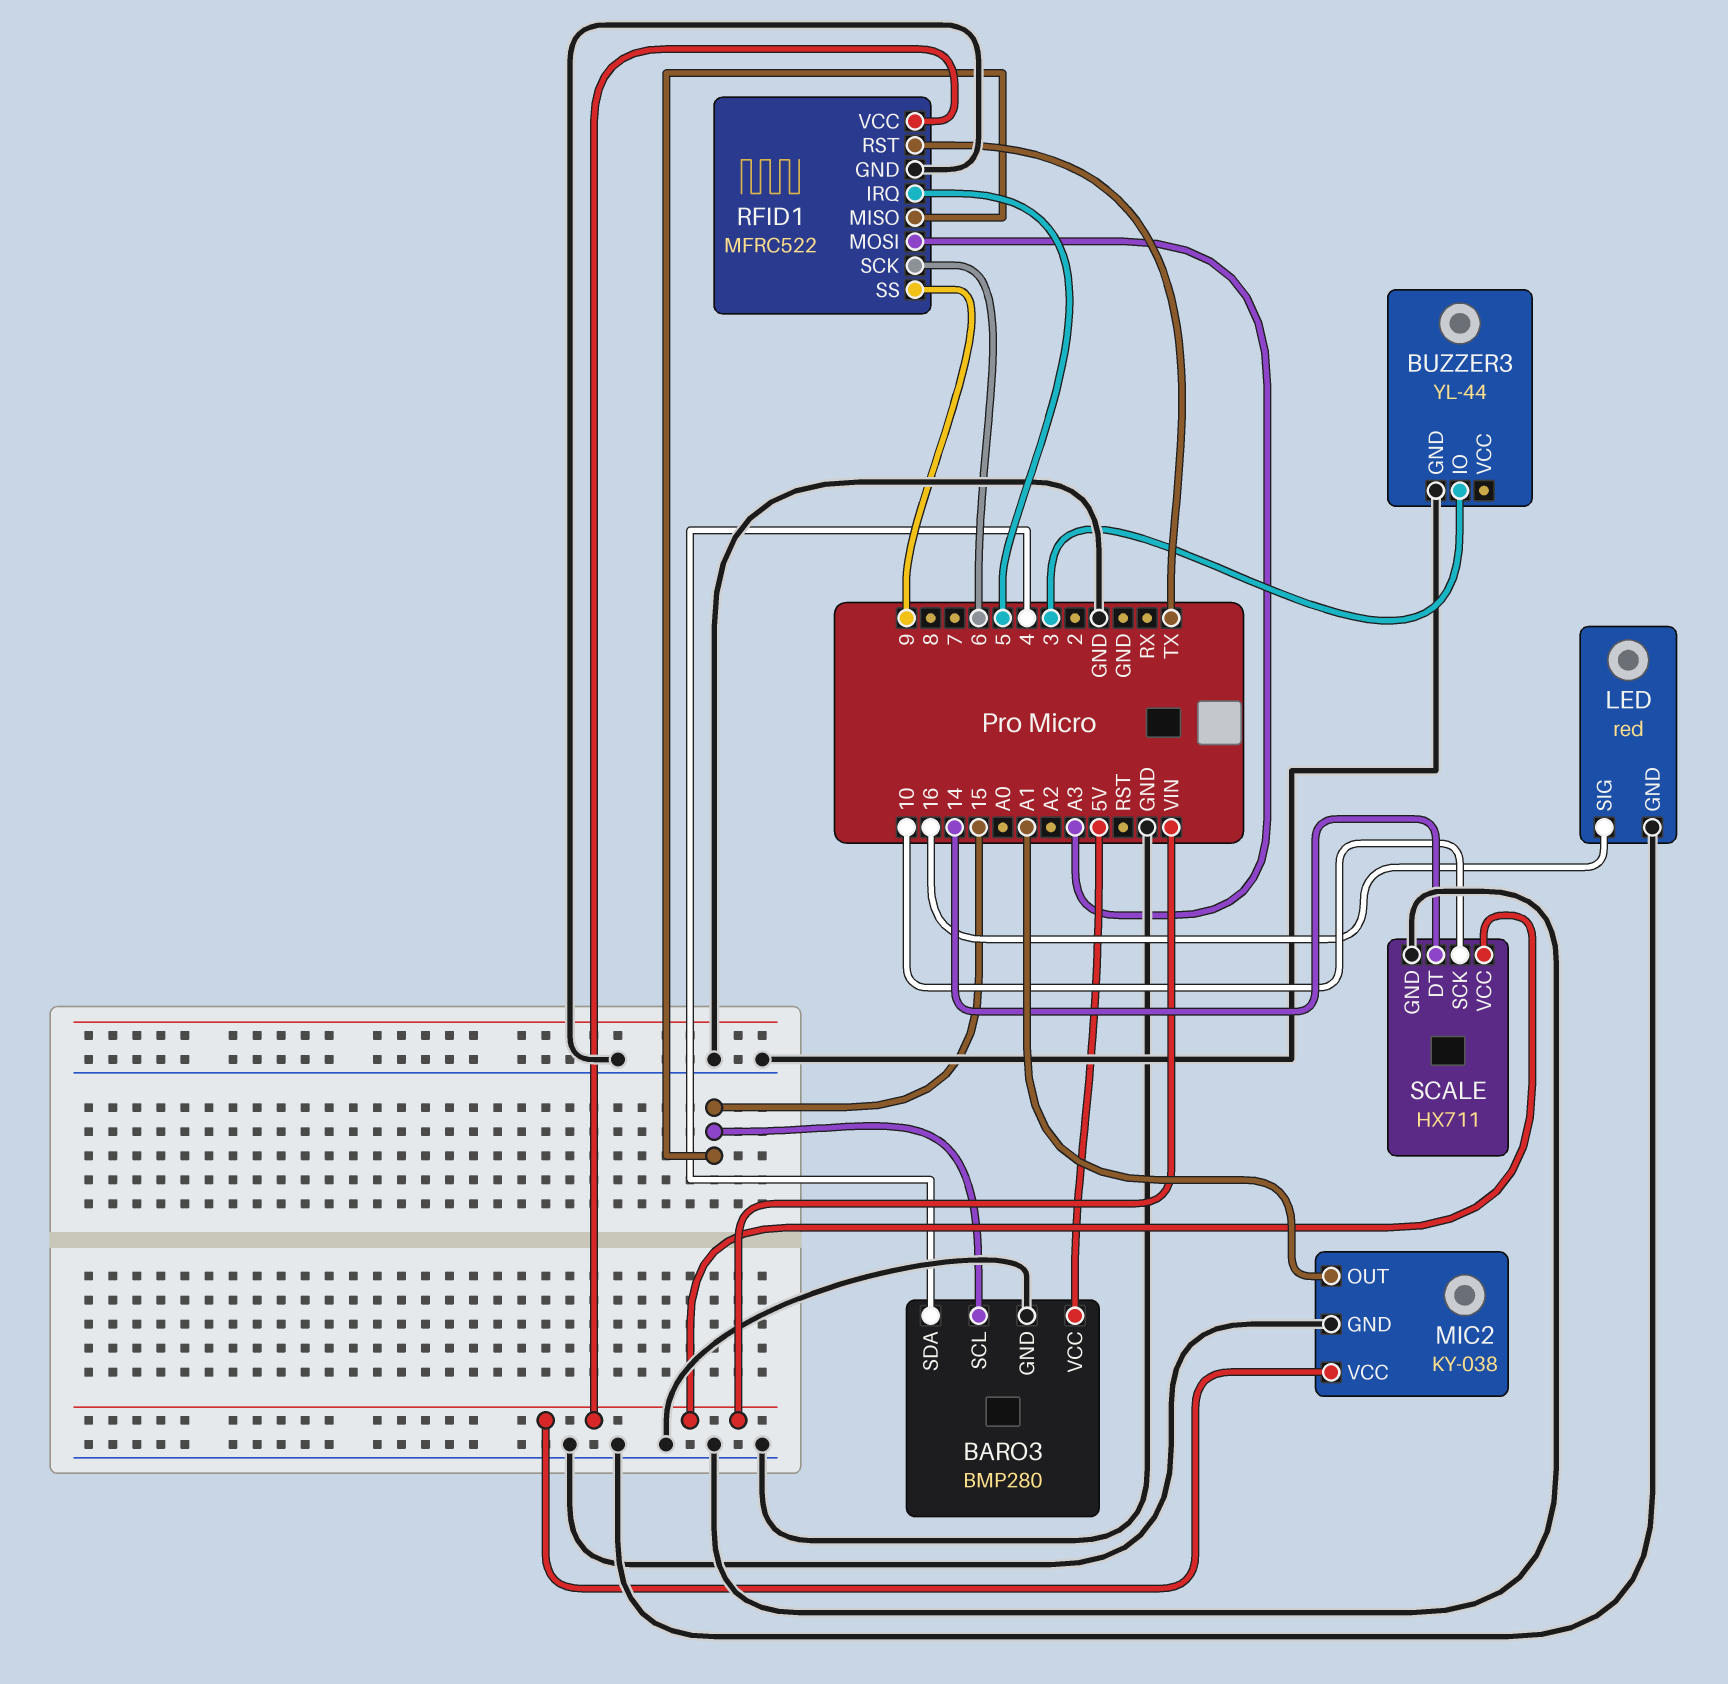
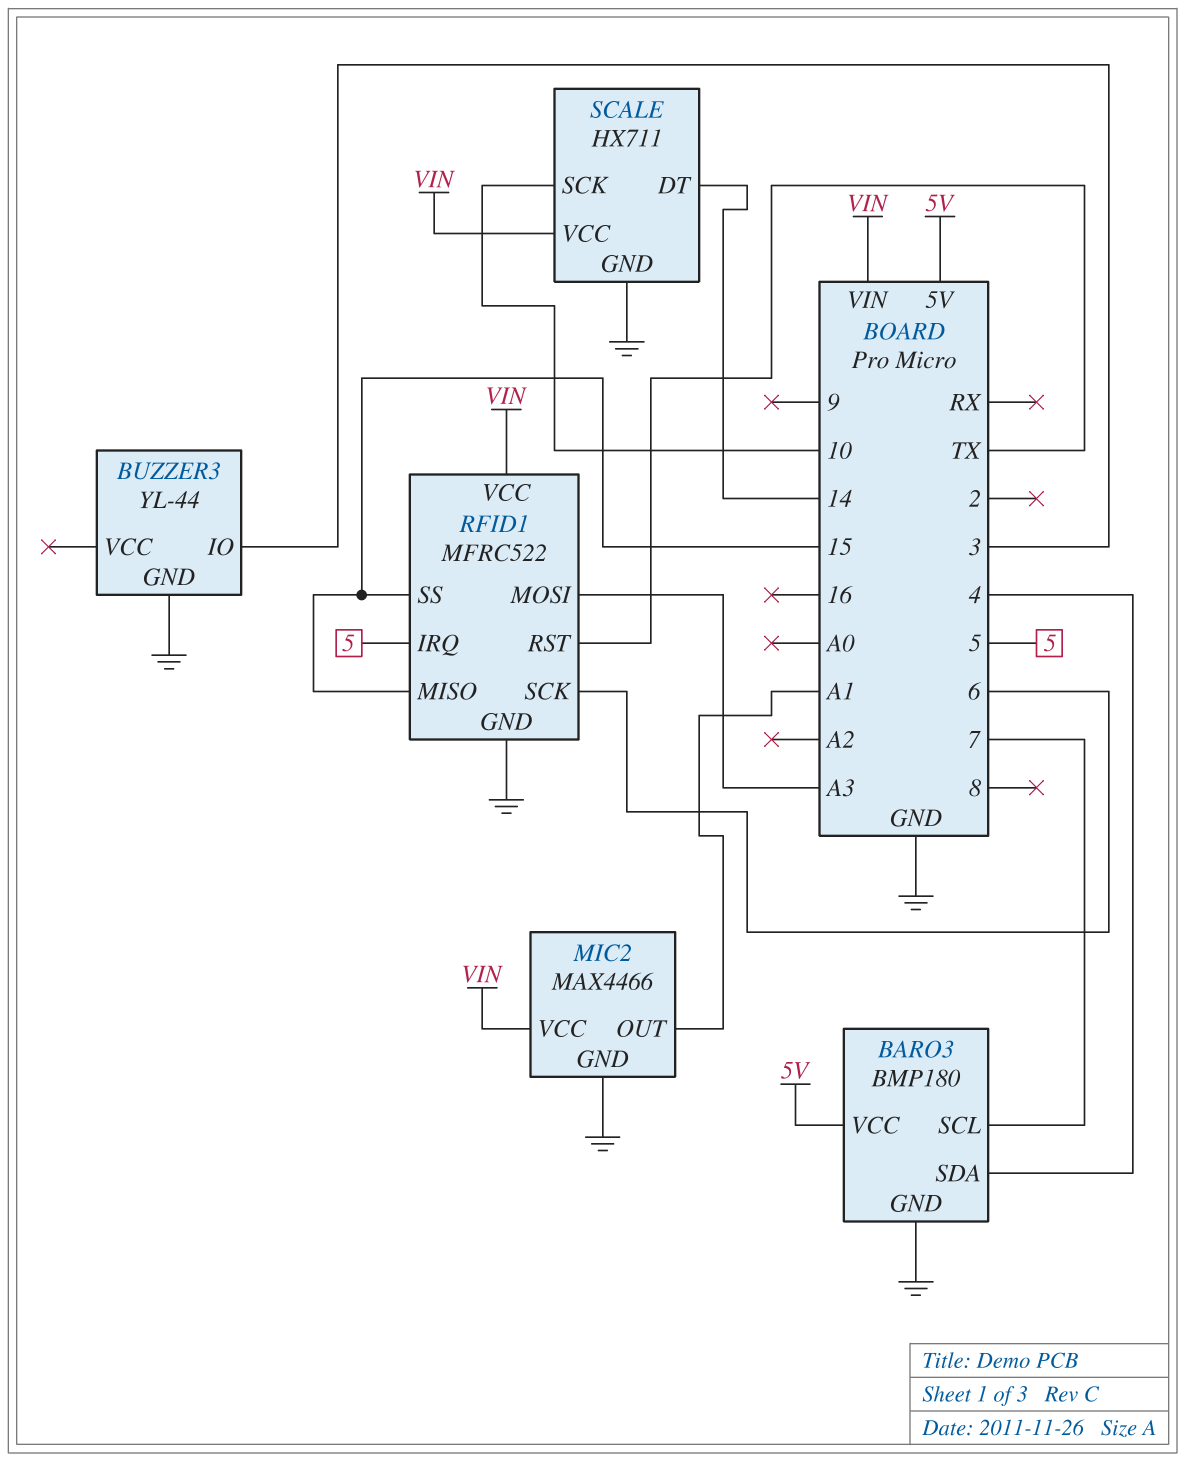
BARO3: BMP280 -> BMP180
BARO3 pin SCL: 15 -> 7
LED: red -> none
LED pin GND: GND -> none
LED pin SIG: 16 -> none
MIC2: KY-038 -> MAX4466
RFID1 pin SS: 9 -> 15

